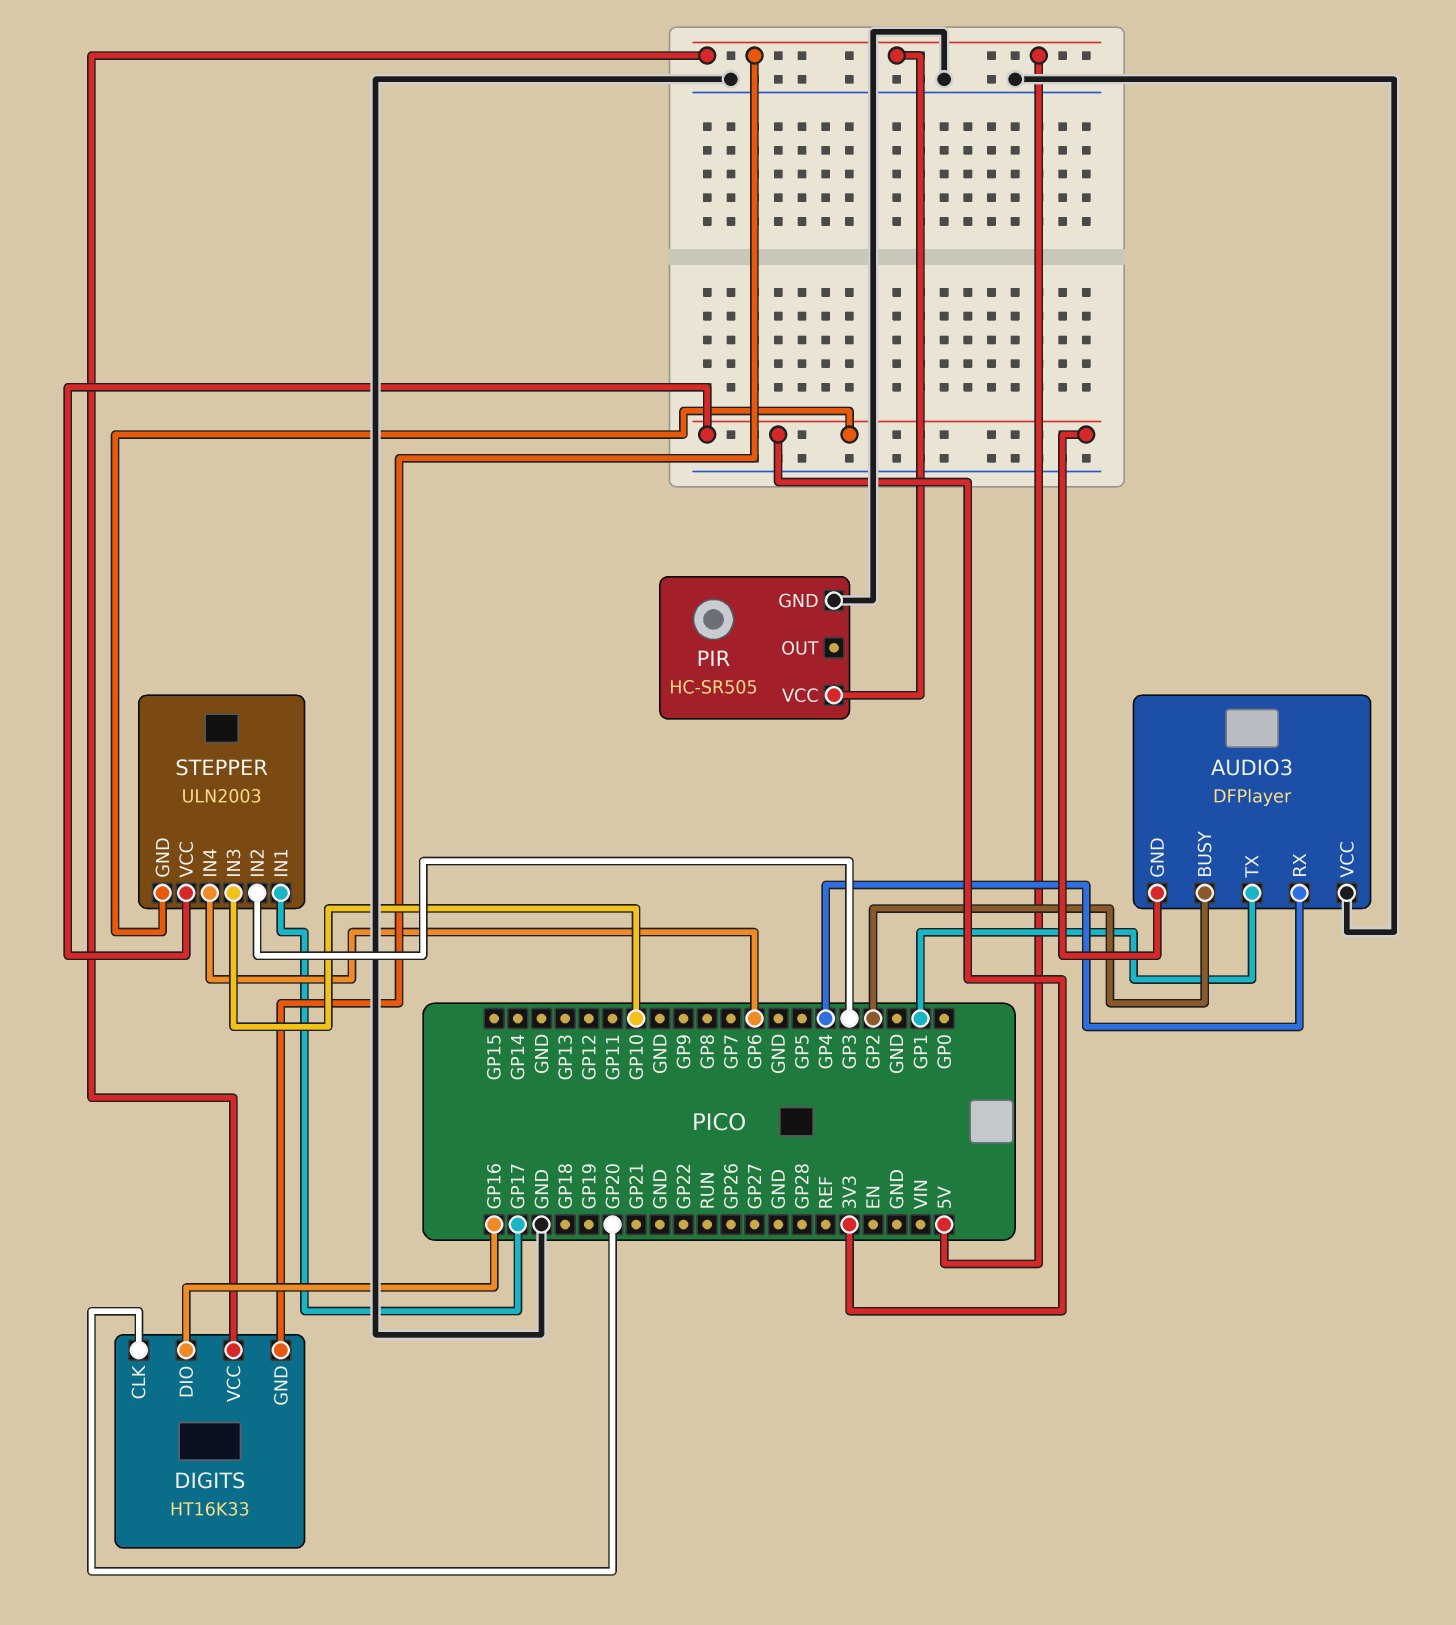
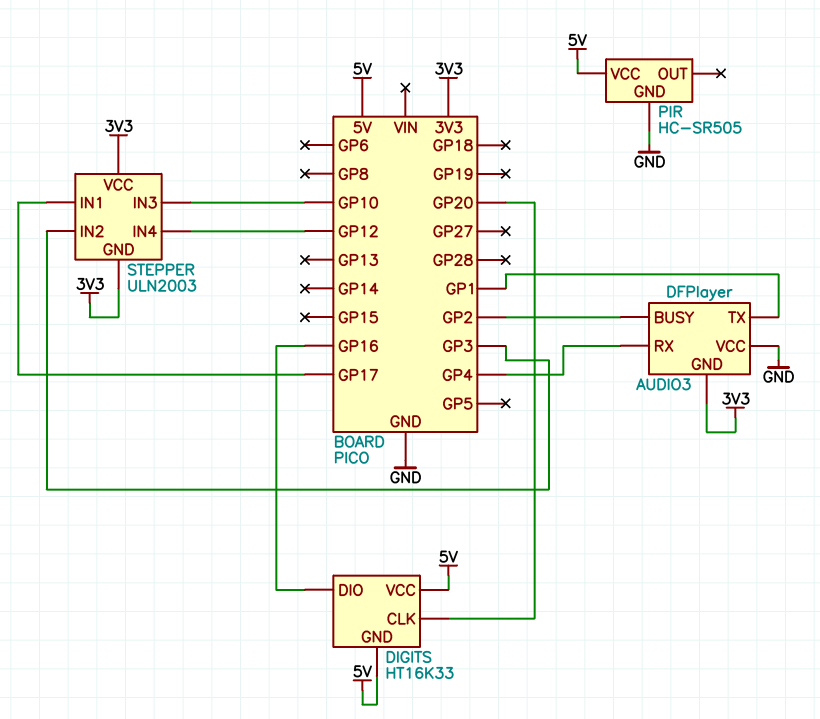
STEPPER pin IN4: GP6 -> GP12

